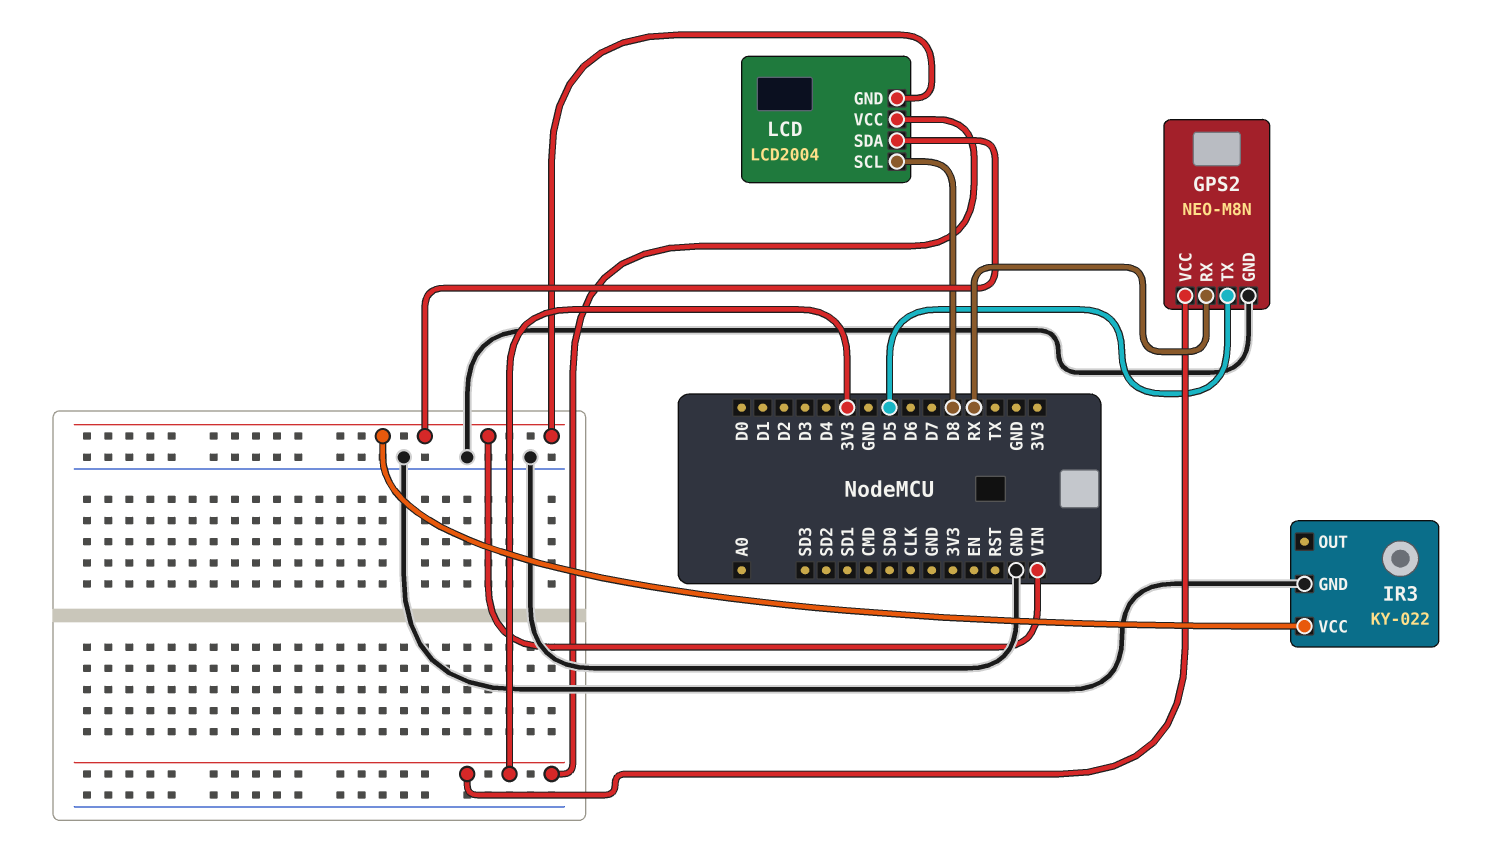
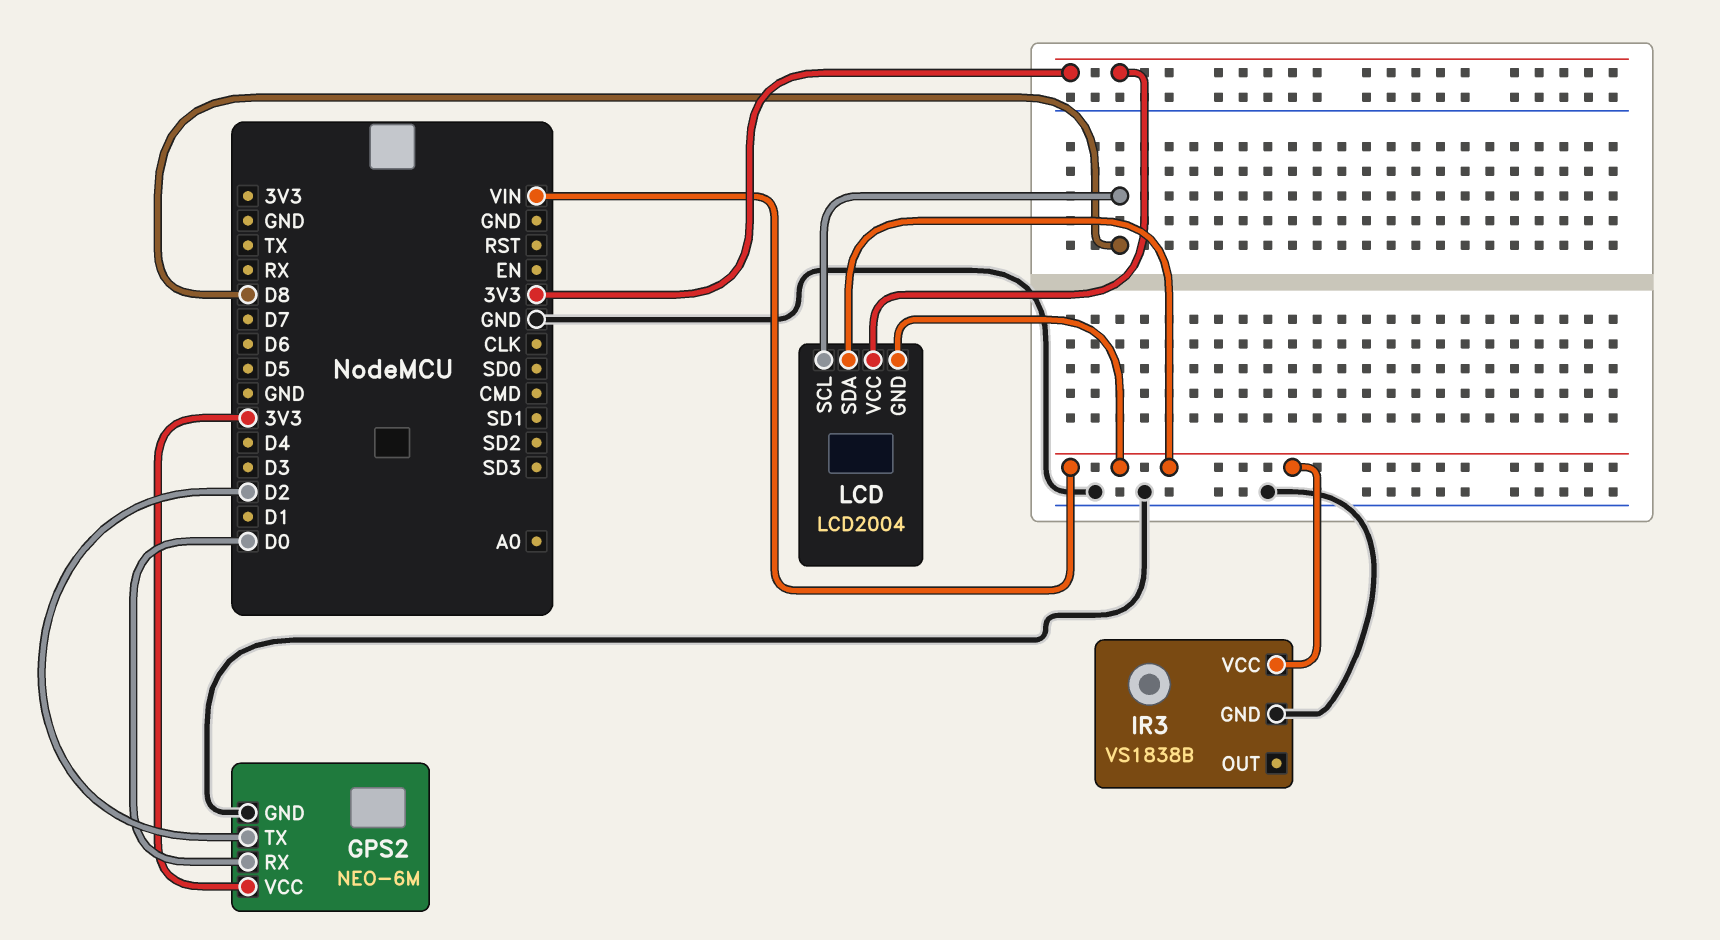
GPS2: NEO-M8N -> NEO-6M
GPS2 pin RX: RX -> D0
GPS2 pin TX: D5 -> D2
IR3: KY-022 -> VS1838B

